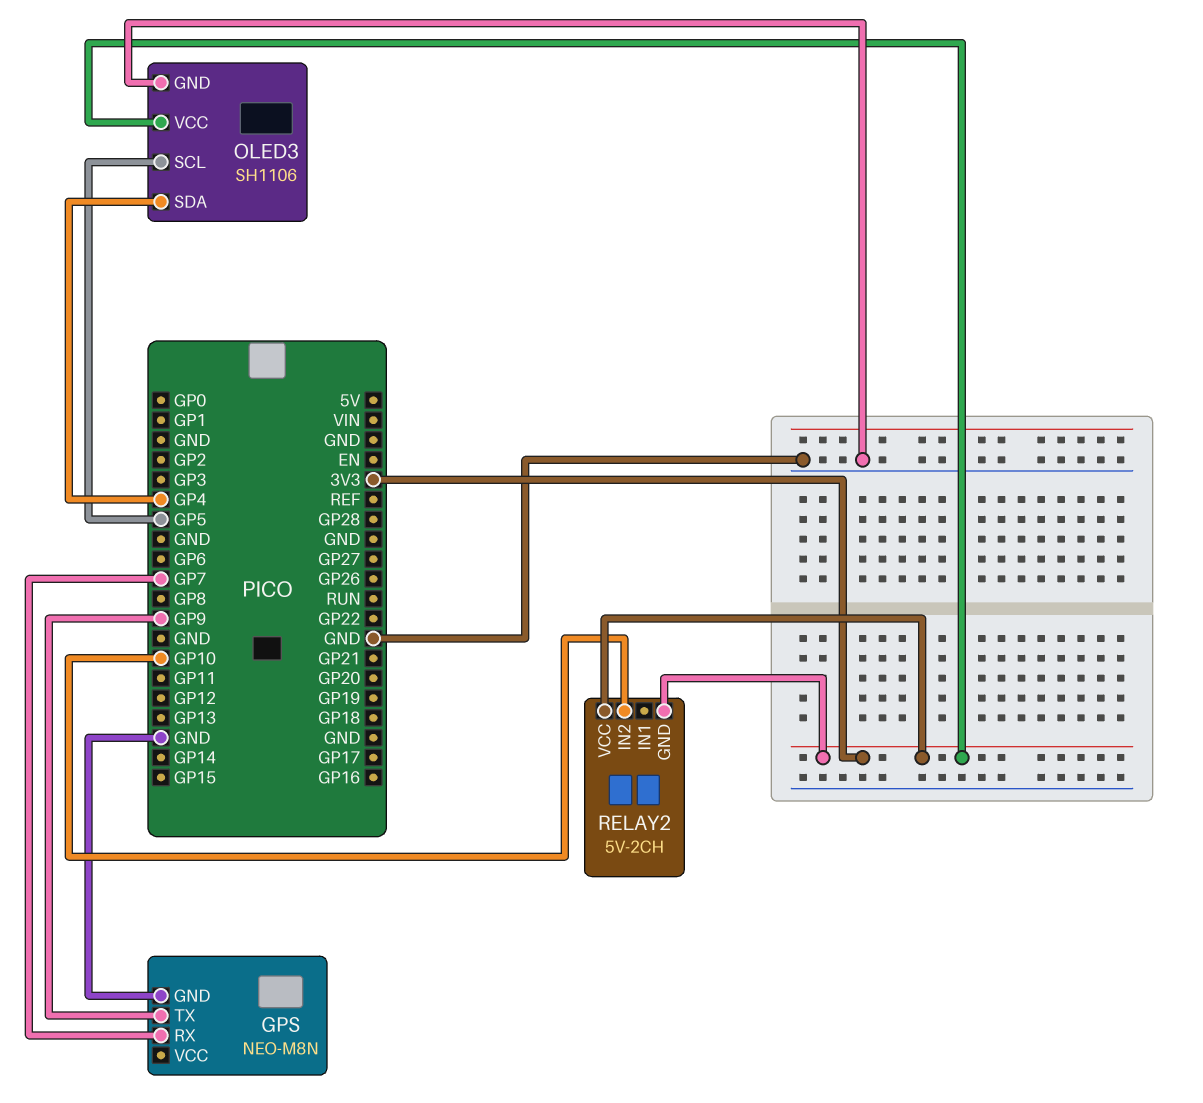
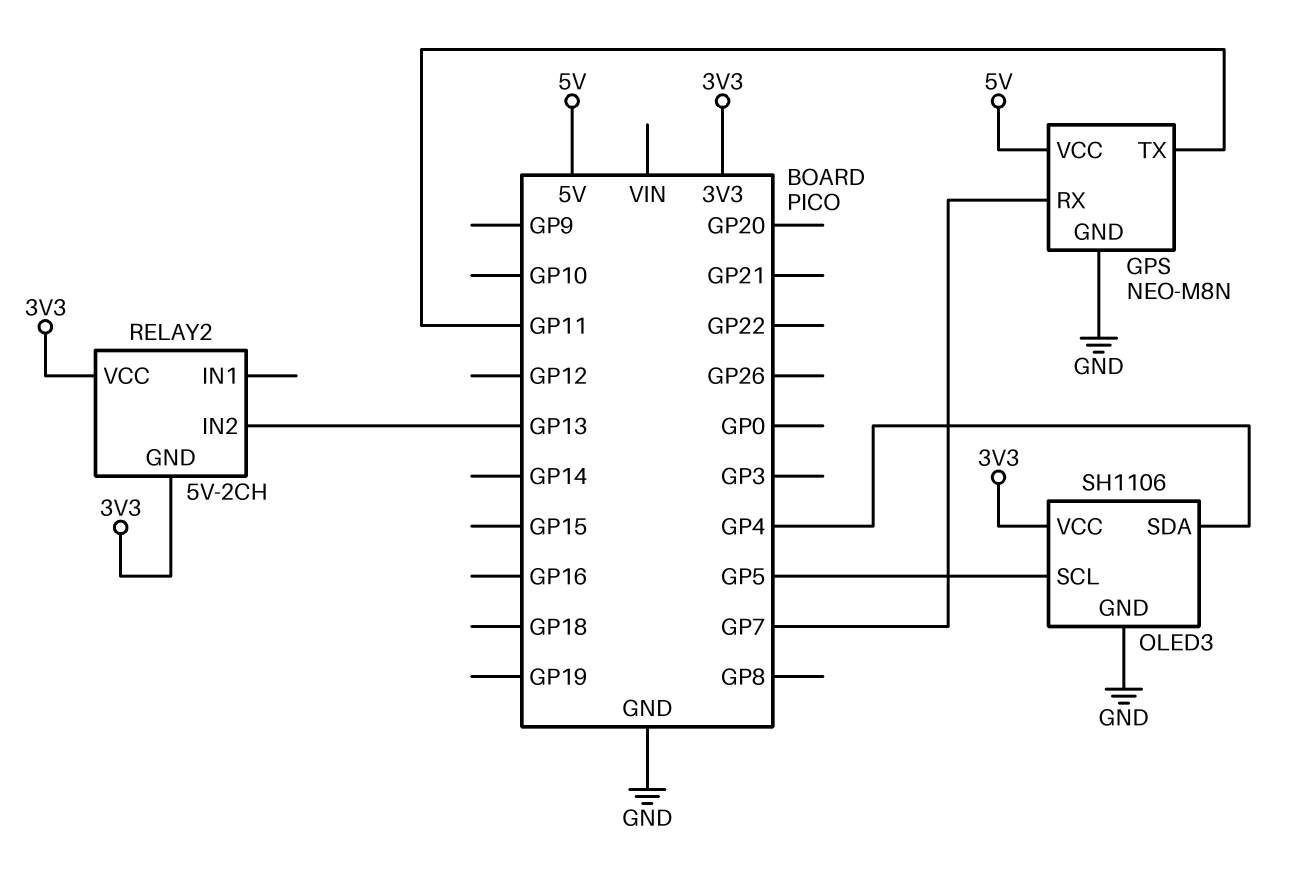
GPS pin TX: GP9 -> GP11
GPS pin VCC: none -> 5V
RELAY2 pin IN2: GP10 -> GP13

